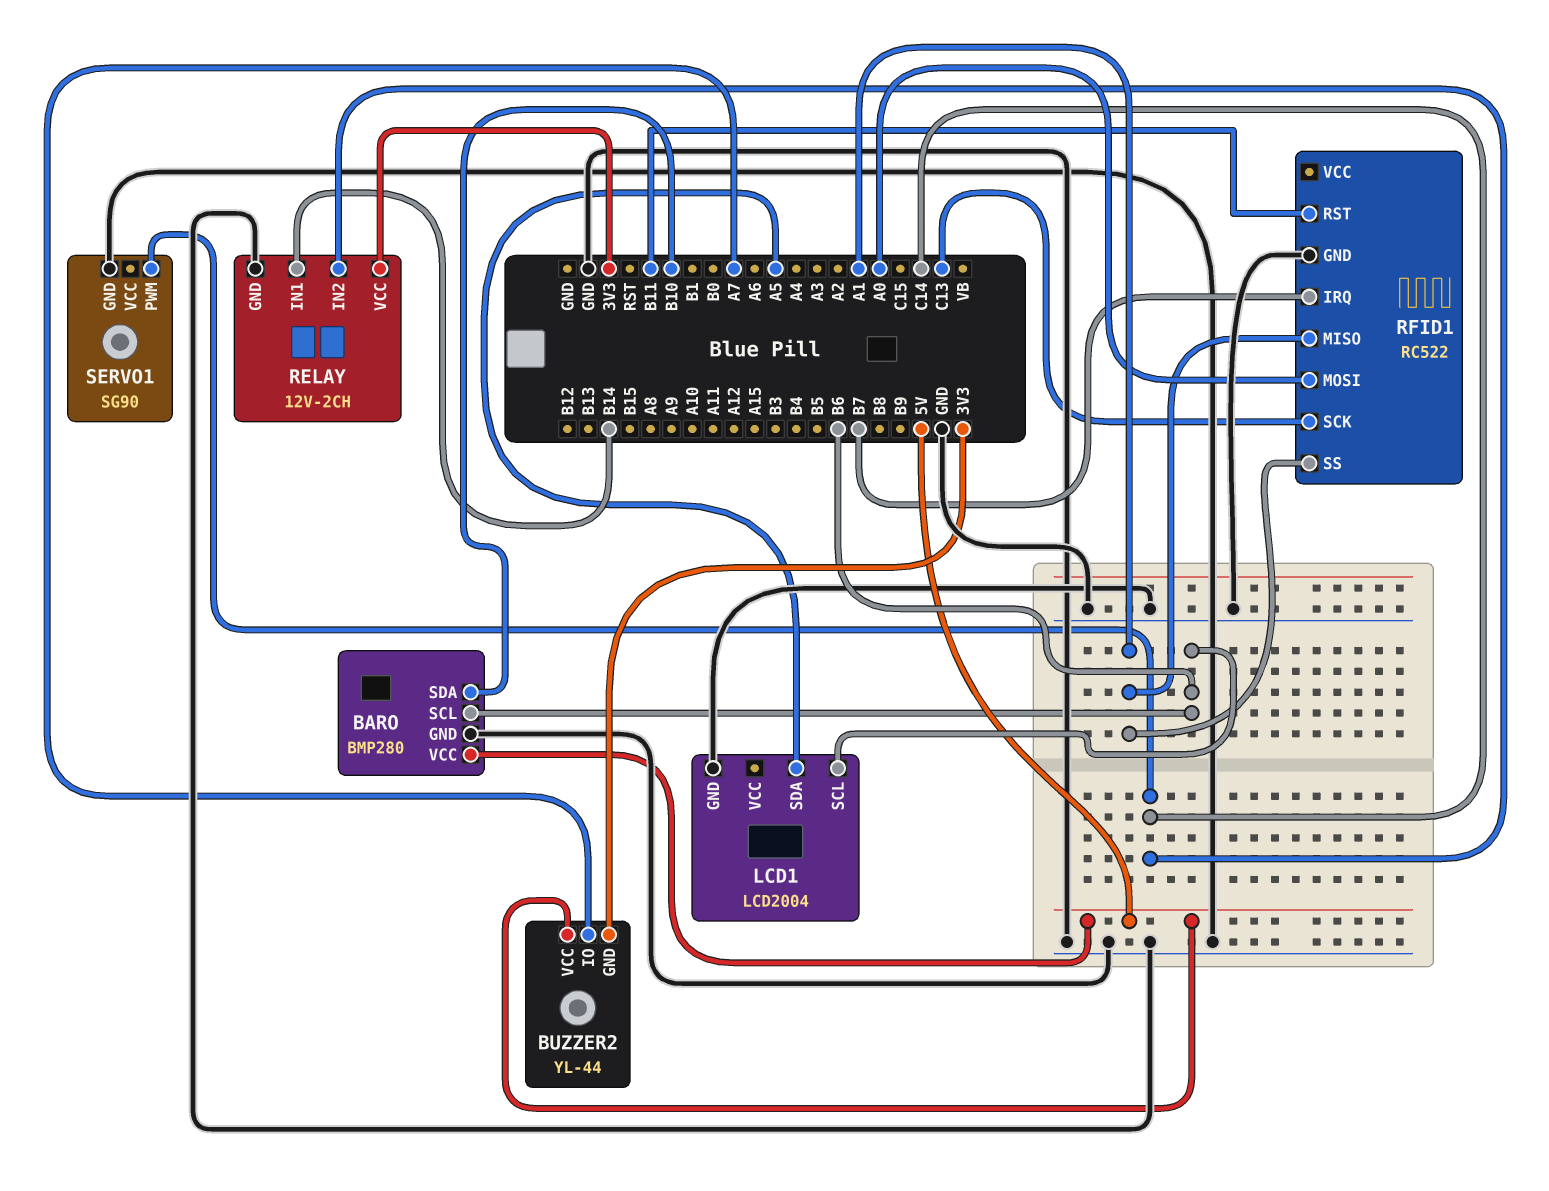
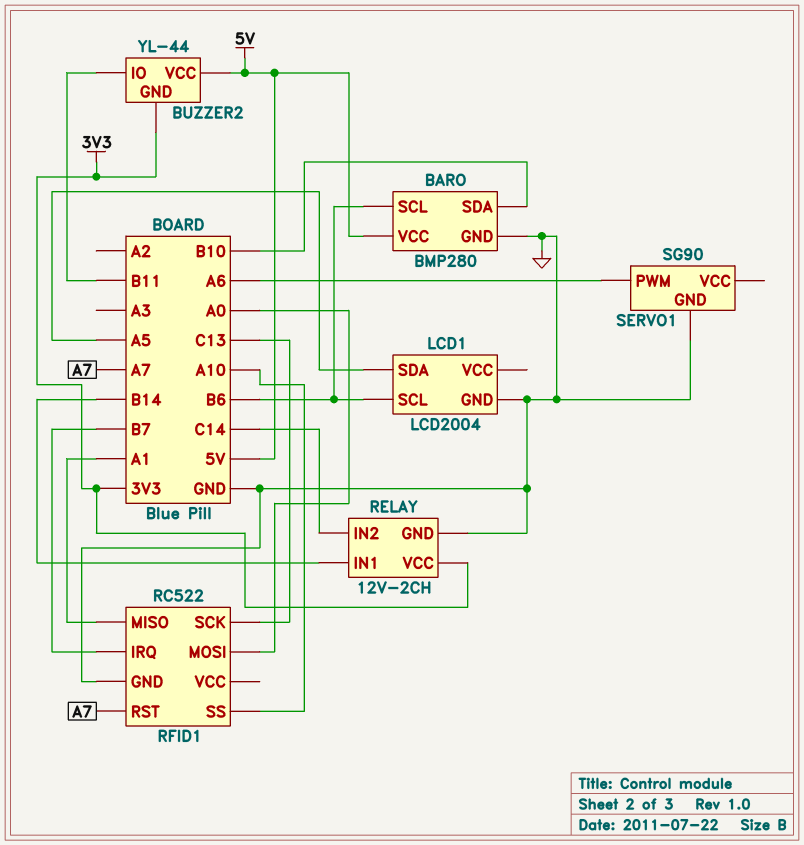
BUZZER2 pin IO: A7 -> B11
RFID1 pin RST: B11 -> A7
RFID1 pin SS: A1 -> A10
SERVO1 pin PWM: C14 -> A6

